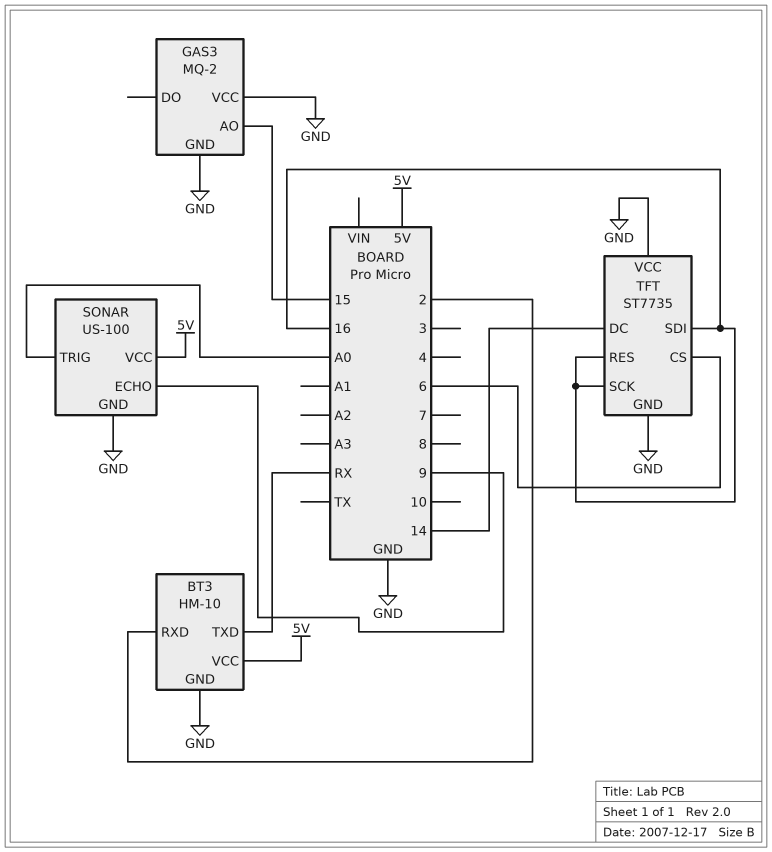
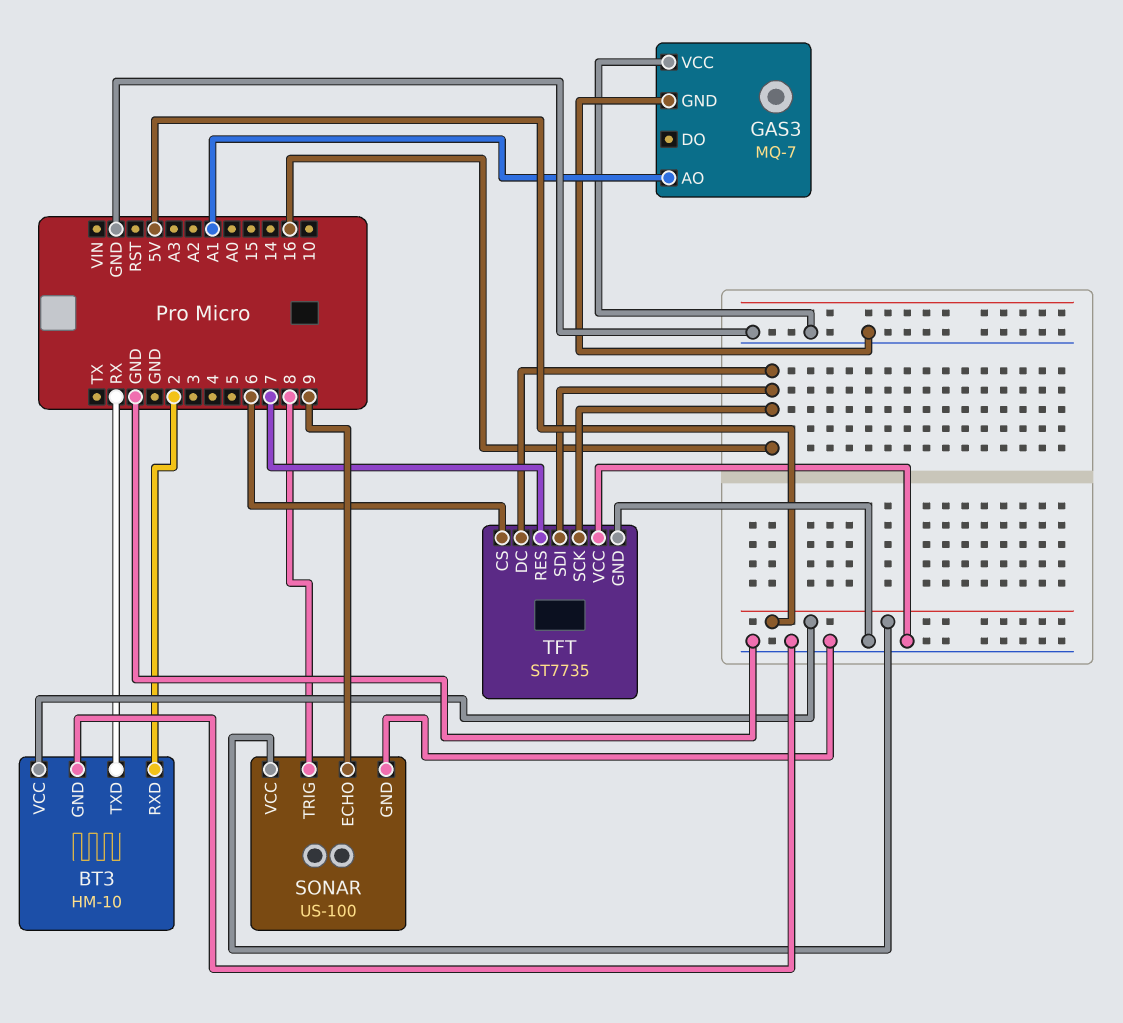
GAS3: MQ-2 -> MQ-7
GAS3 pin AO: 15 -> A1
SONAR pin TRIG: A0 -> 8
TFT pin DC: 14 -> 16
TFT pin RES: 16 -> 7

